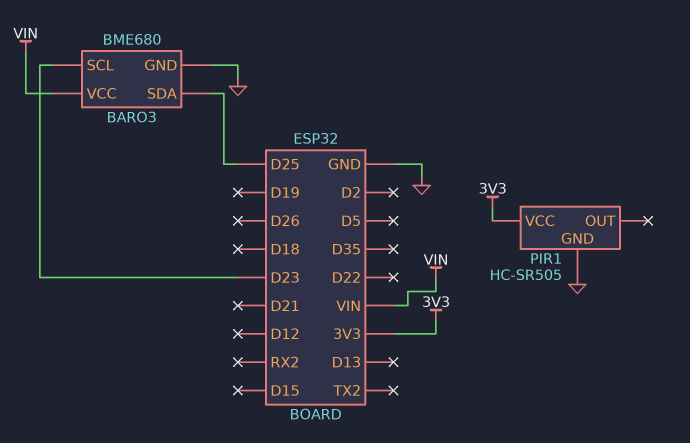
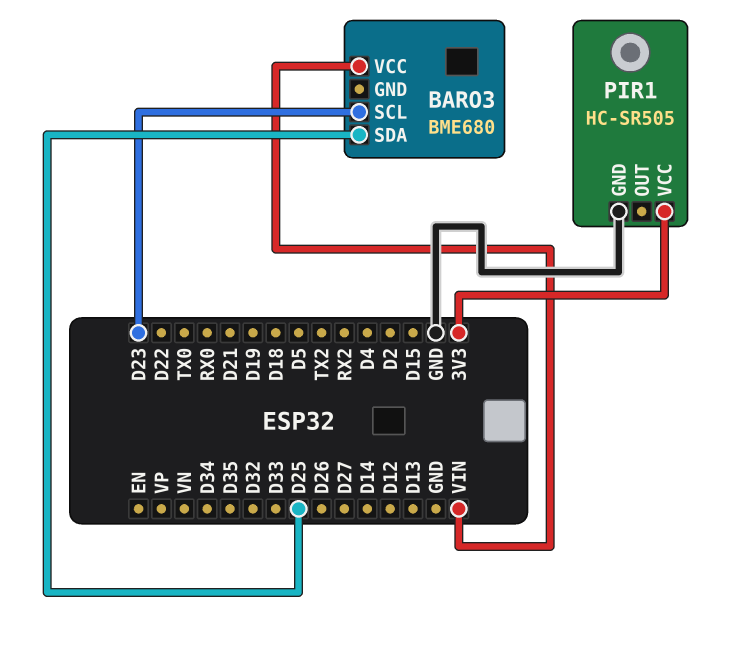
BARO3 pin GND: GND -> none

